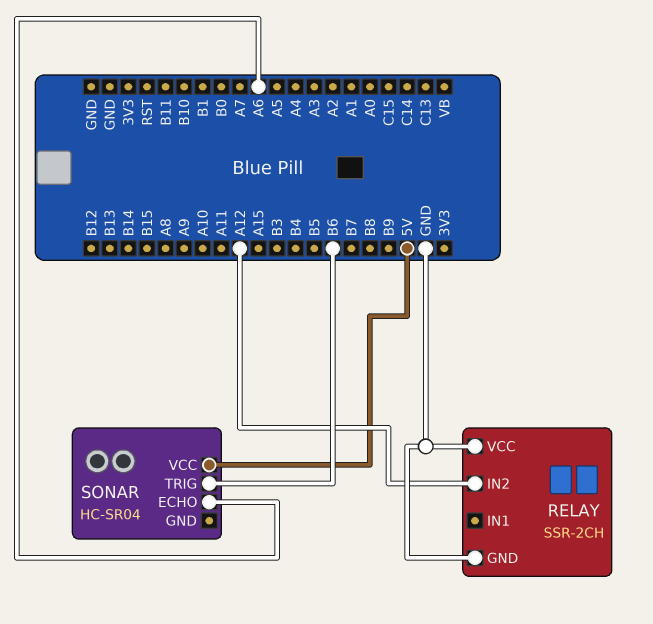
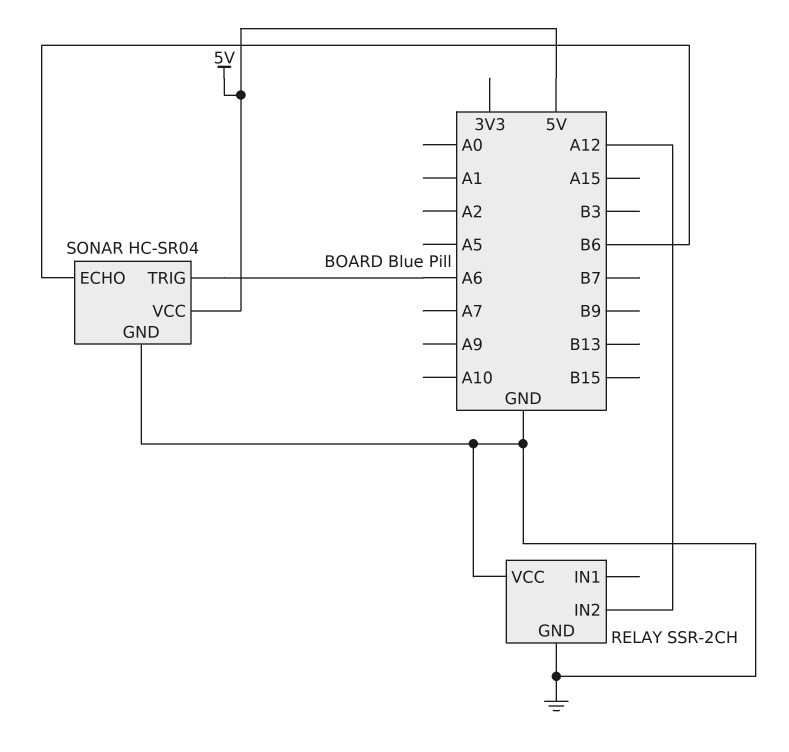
SONAR pin ECHO: A6 -> B6
SONAR pin GND: none -> GND
SONAR pin TRIG: B6 -> A6

